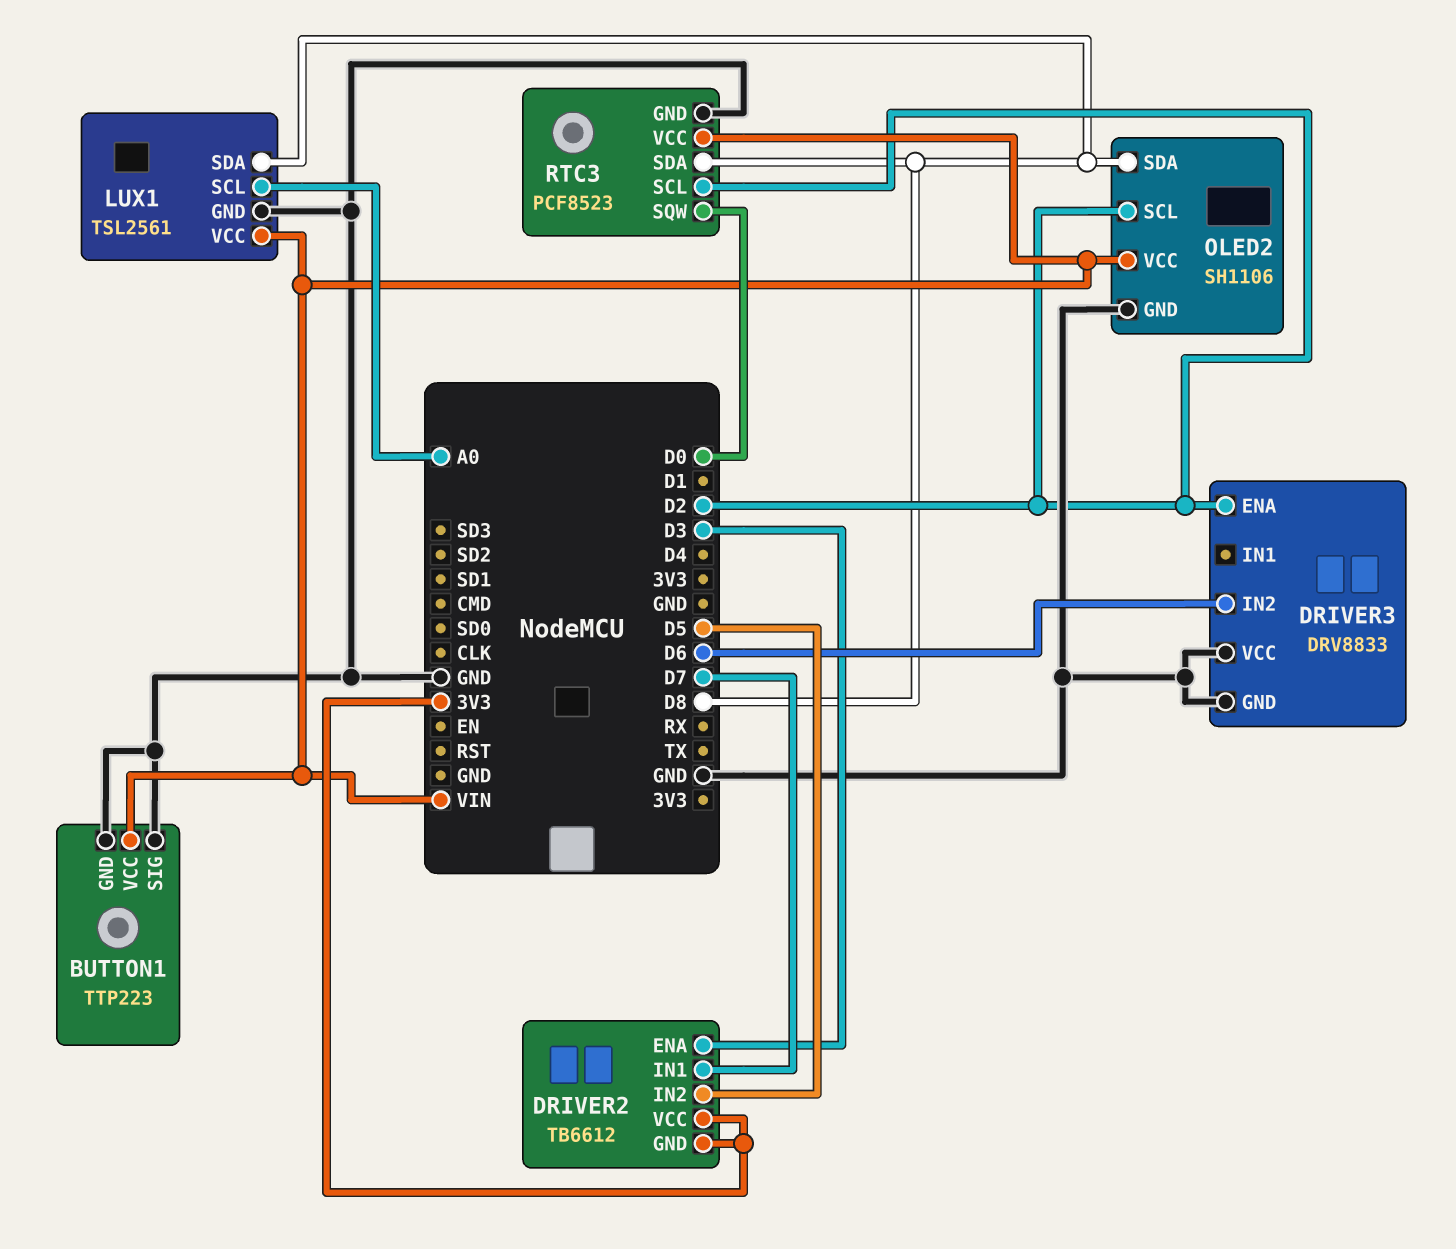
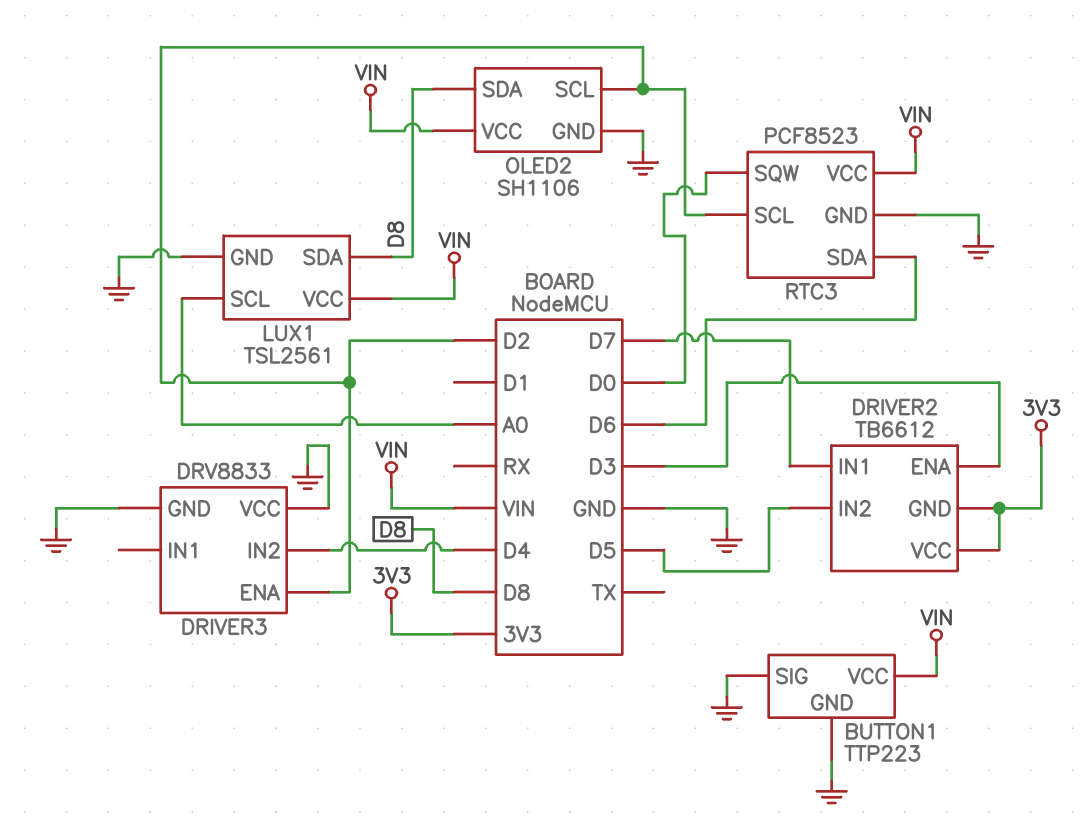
DRIVER3 pin IN2: D6 -> D4
RTC3 pin SDA: D8 -> D6

